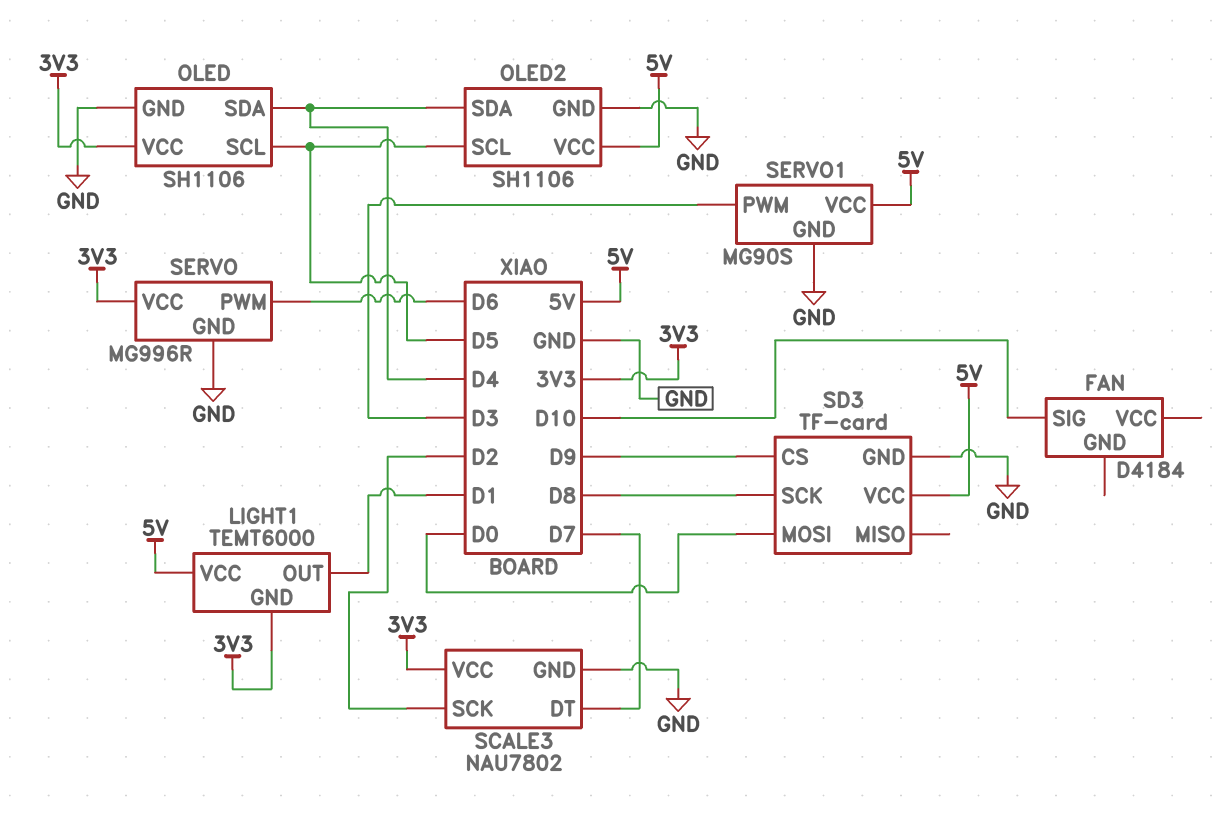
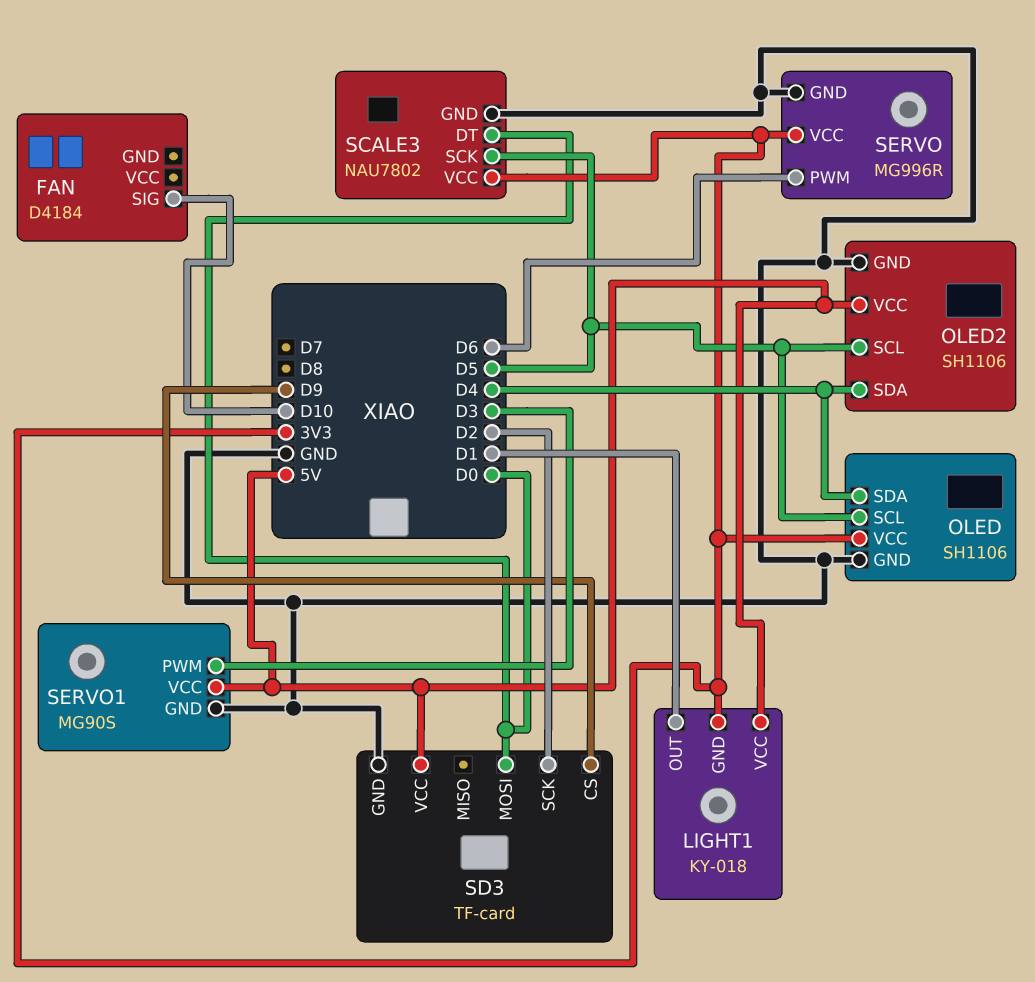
LIGHT1: TEMT6000 -> KY-018
SCALE3 pin DT: D7 -> D0
SCALE3 pin SCK: D2 -> D5
SD3 pin SCK: D8 -> D2

